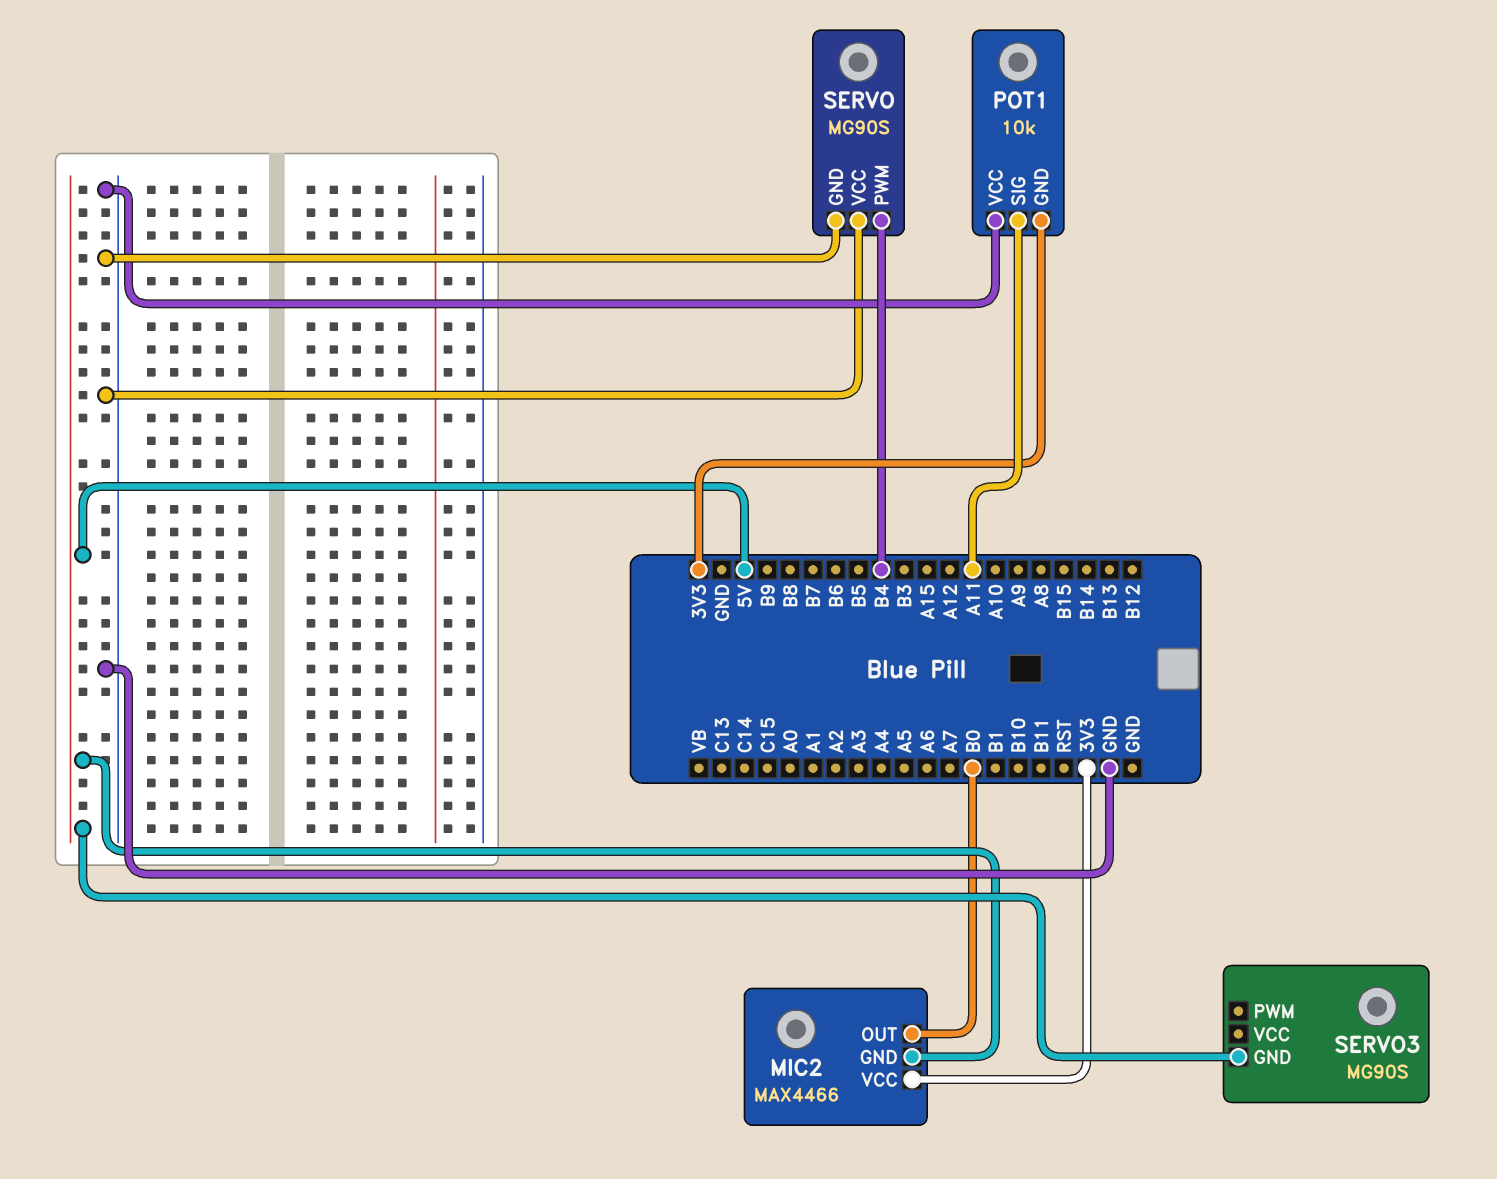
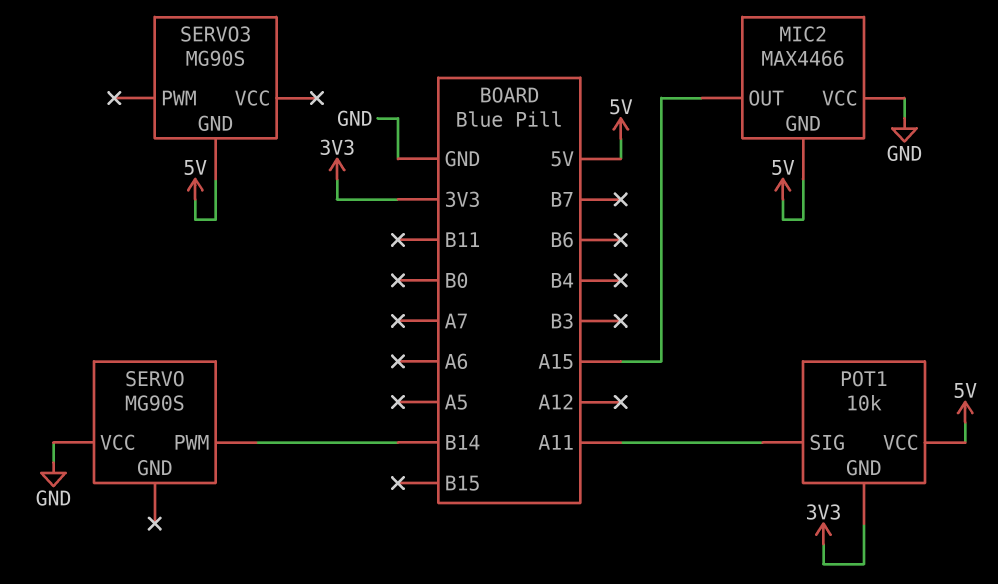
MIC2 pin OUT: B0 -> A15
MIC2 pin VCC: 3V3 -> GND
POT1 pin VCC: GND -> 5V
SERVO pin GND: GND -> none
SERVO pin PWM: B4 -> B14

